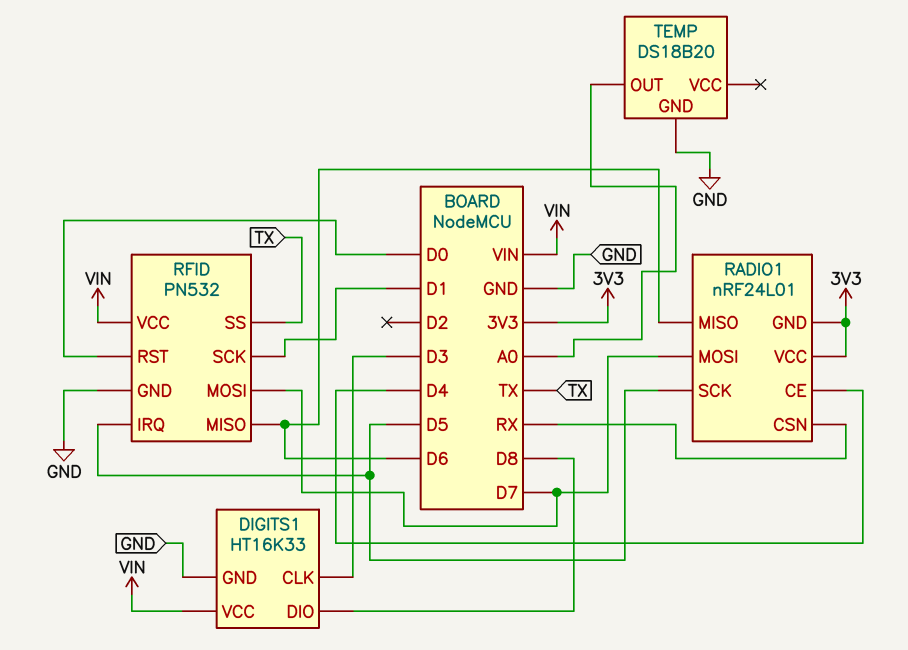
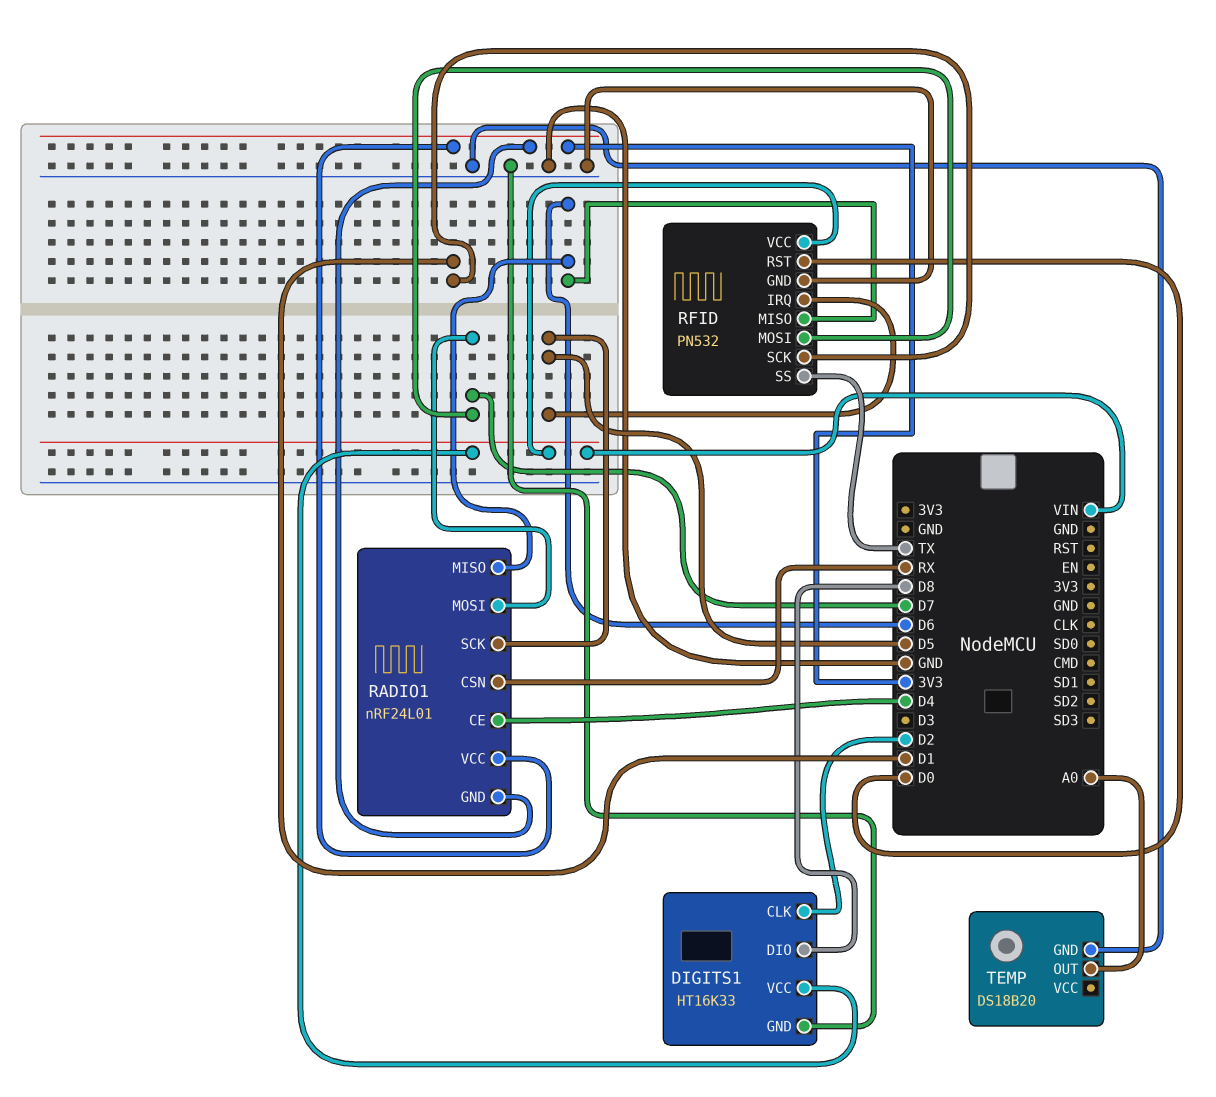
DIGITS1 pin CLK: D3 -> D2

